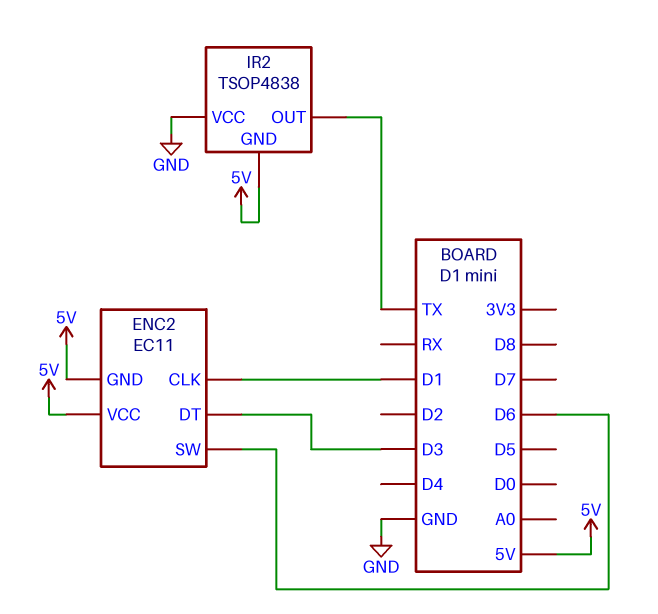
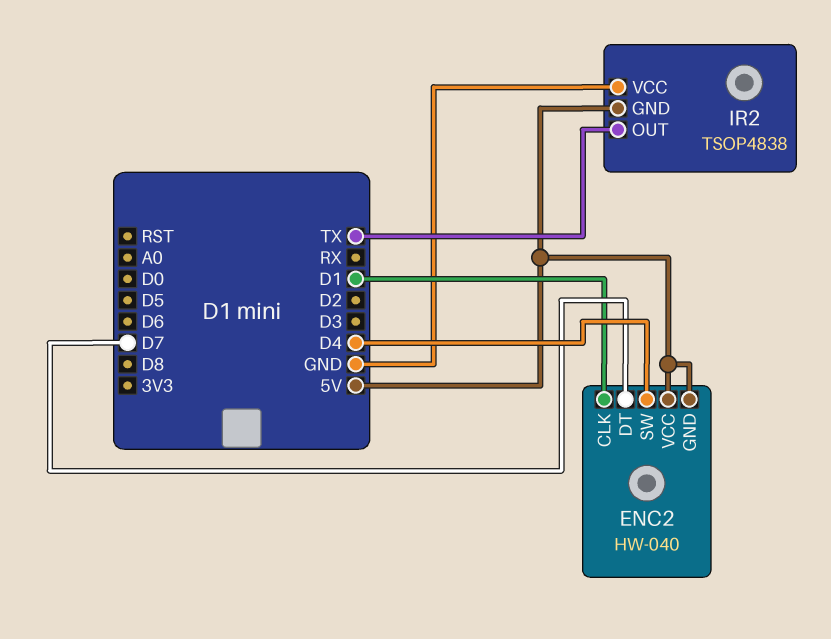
ENC2: EC11 -> HW-040
ENC2 pin DT: D3 -> D7
ENC2 pin SW: D6 -> D4

